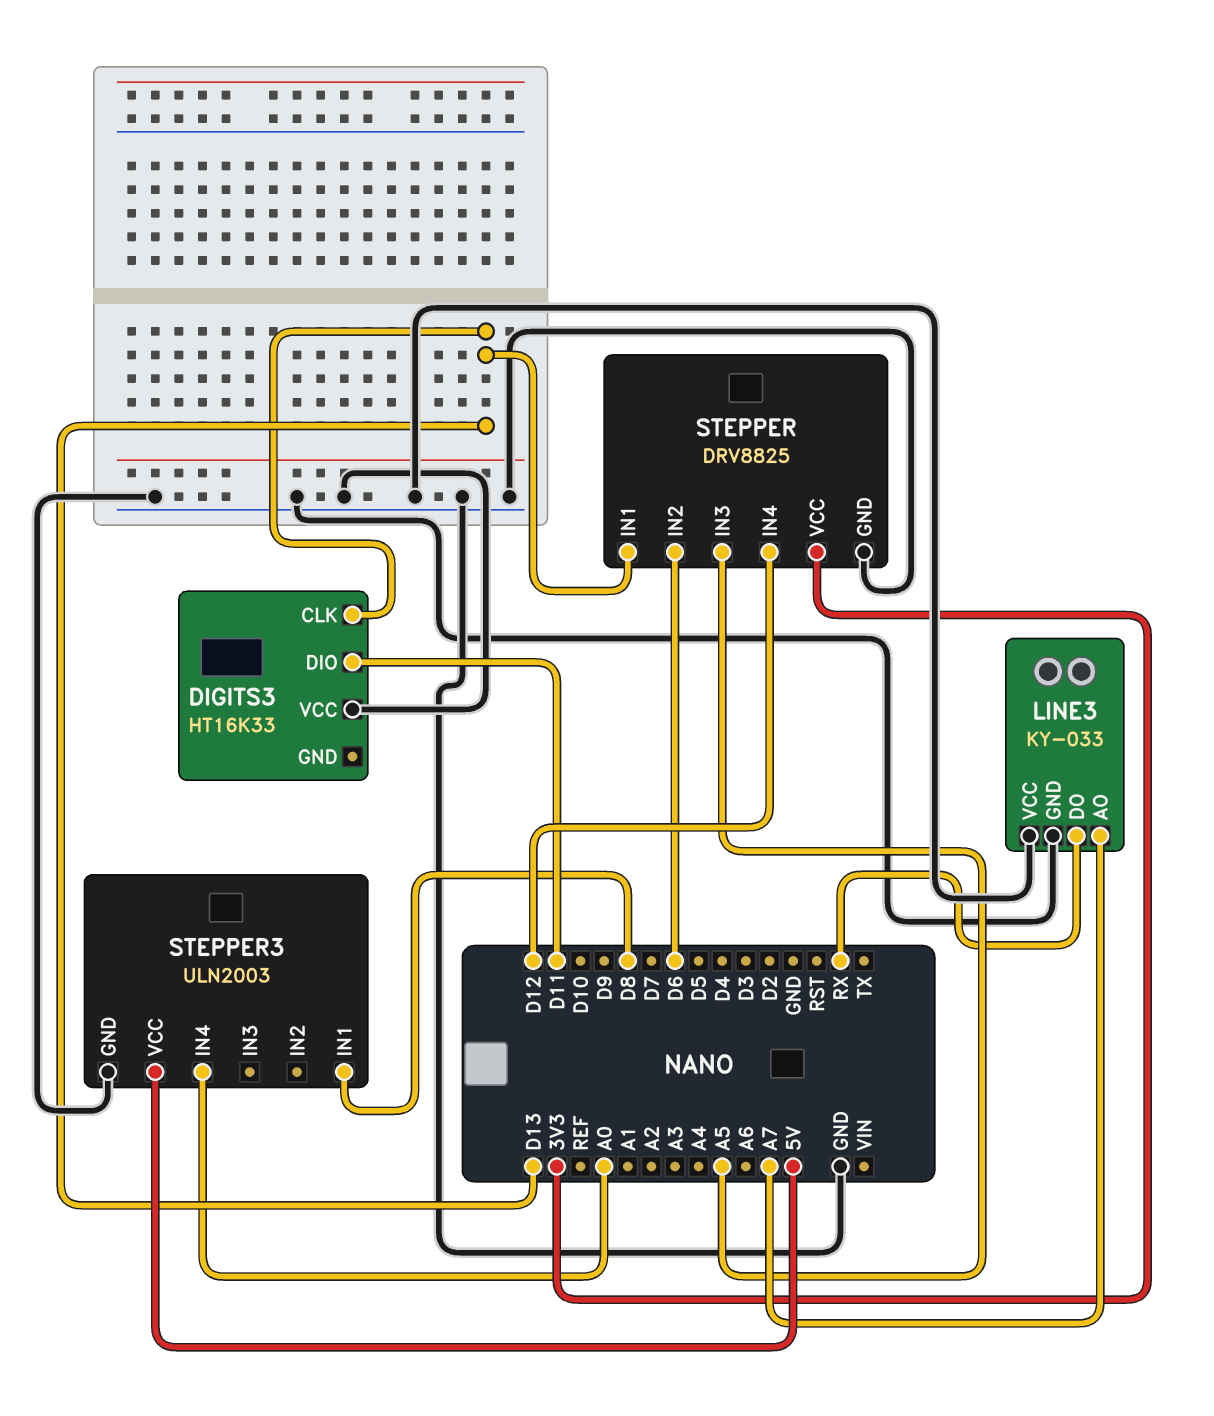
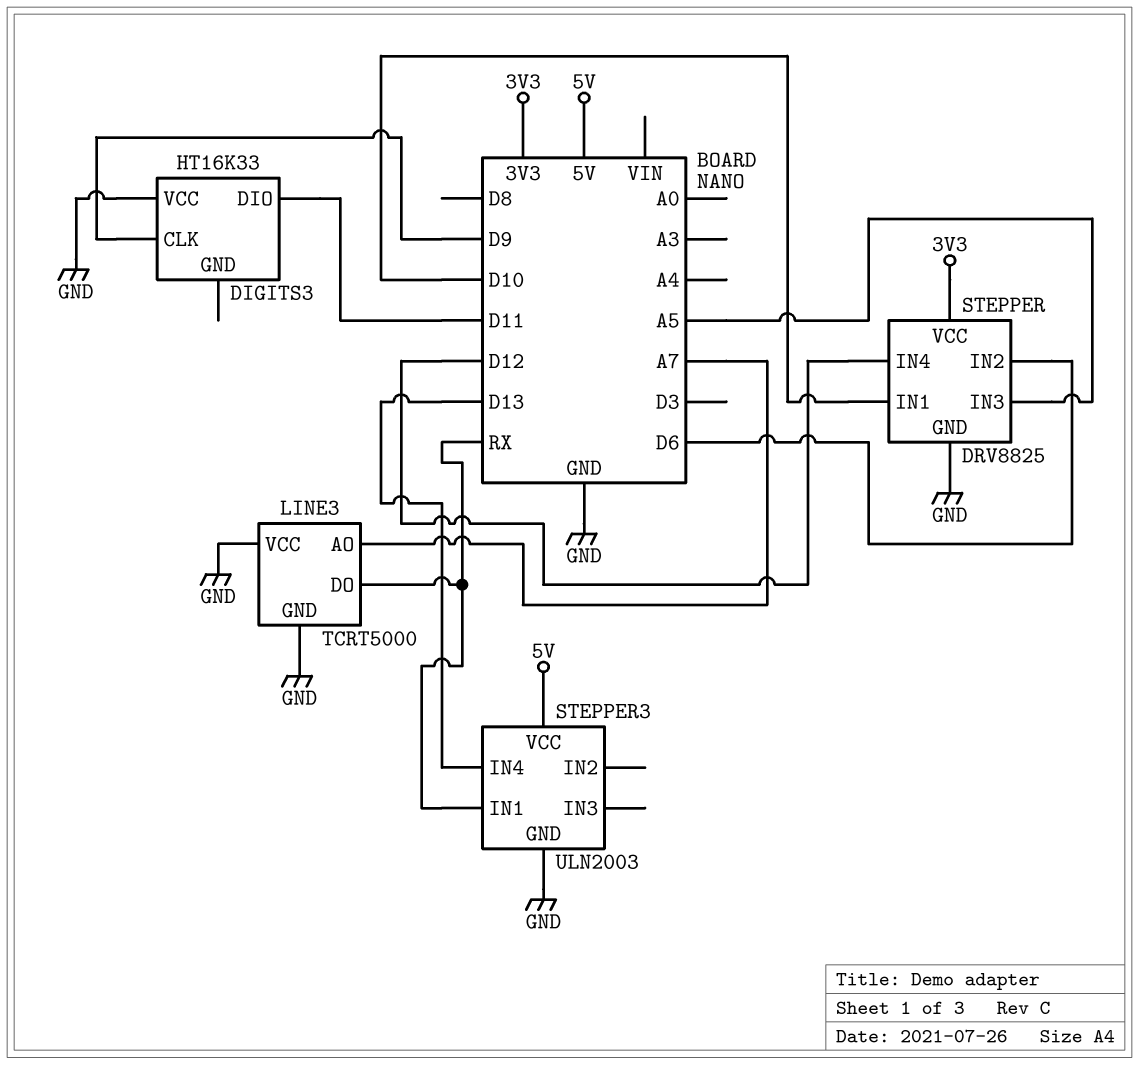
DIGITS3 pin CLK: D13 -> D9
LINE3: KY-033 -> TCRT5000
STEPPER pin IN1: D13 -> D10
STEPPER3 pin IN1: D8 -> RX
STEPPER3 pin IN4: A0 -> D13

